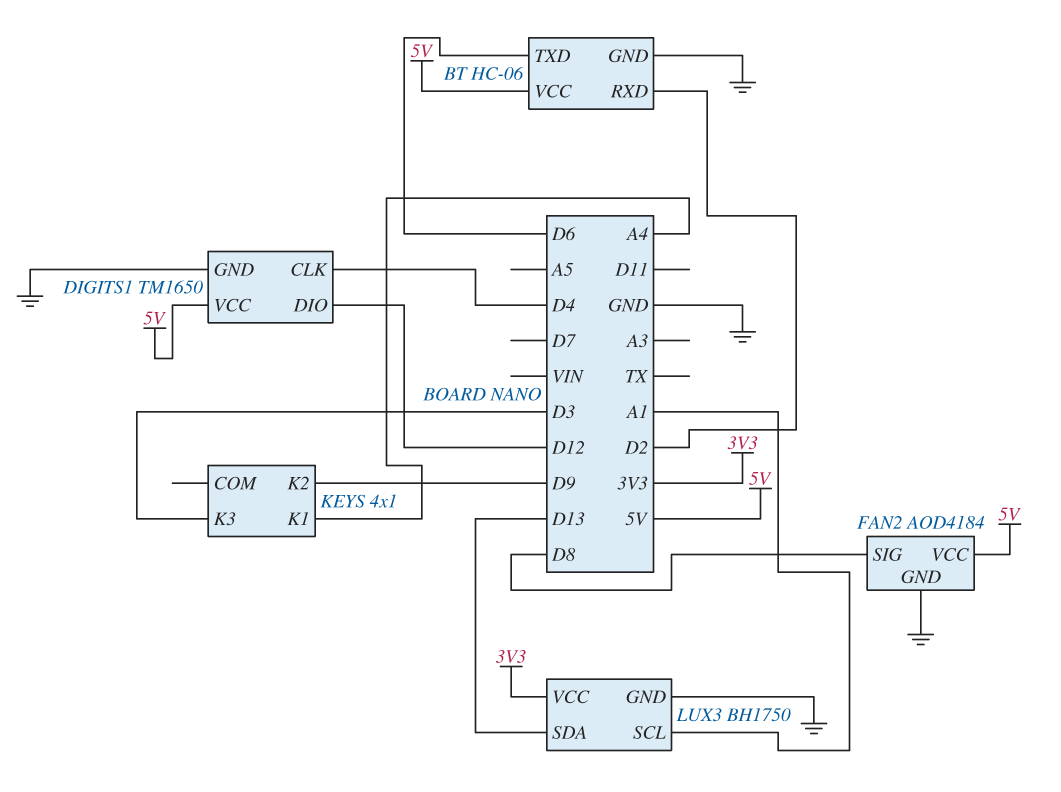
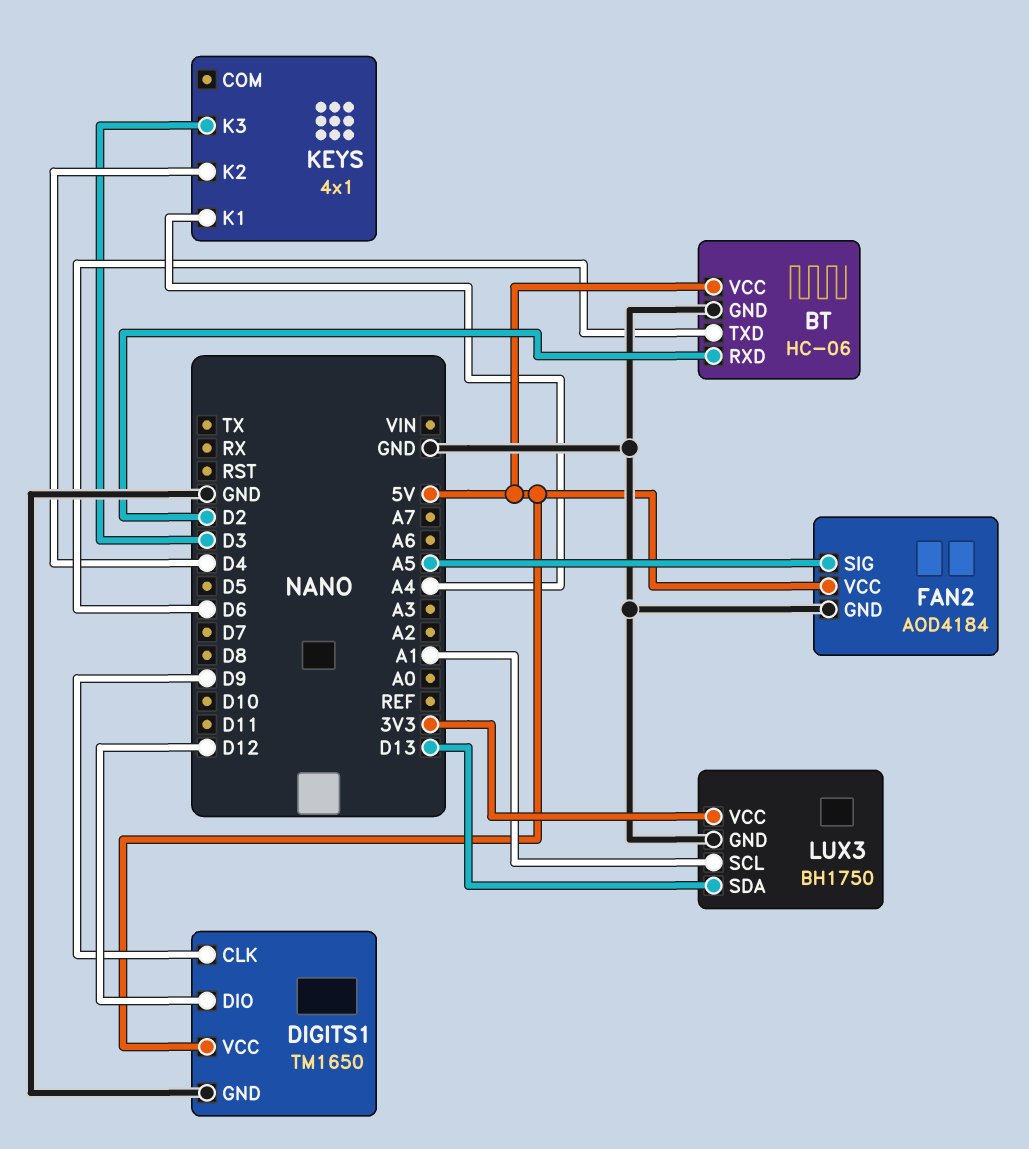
DIGITS1 pin CLK: D4 -> D9
FAN2 pin SIG: D8 -> A5
KEYS pin K2: D9 -> D4

